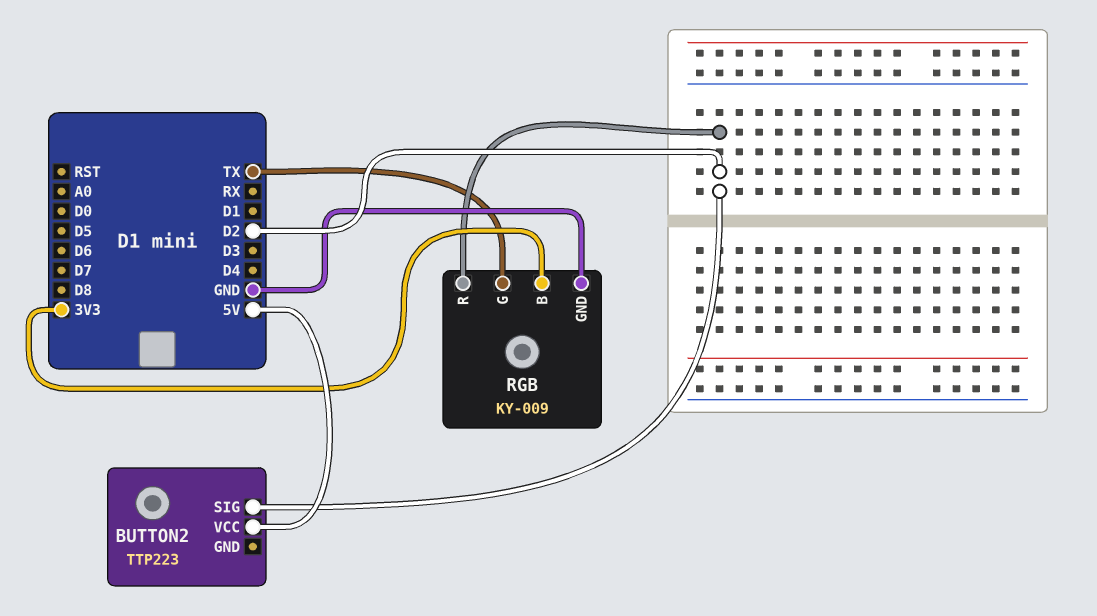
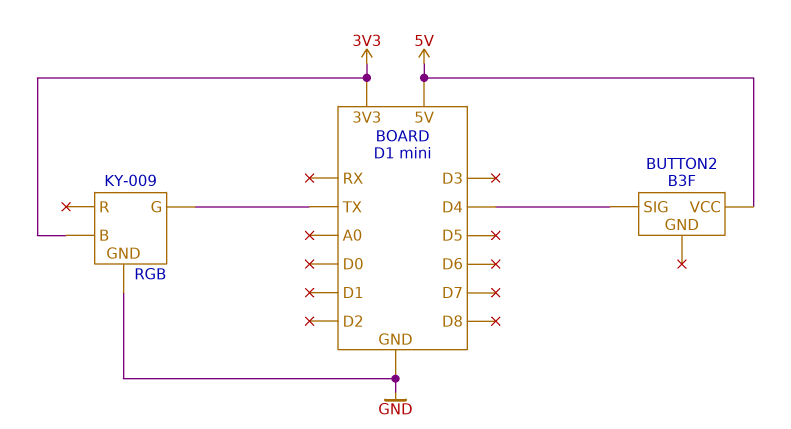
BUTTON2: TTP223 -> B3F
BUTTON2 pin SIG: D2 -> D4
RGB pin R: D2 -> none

